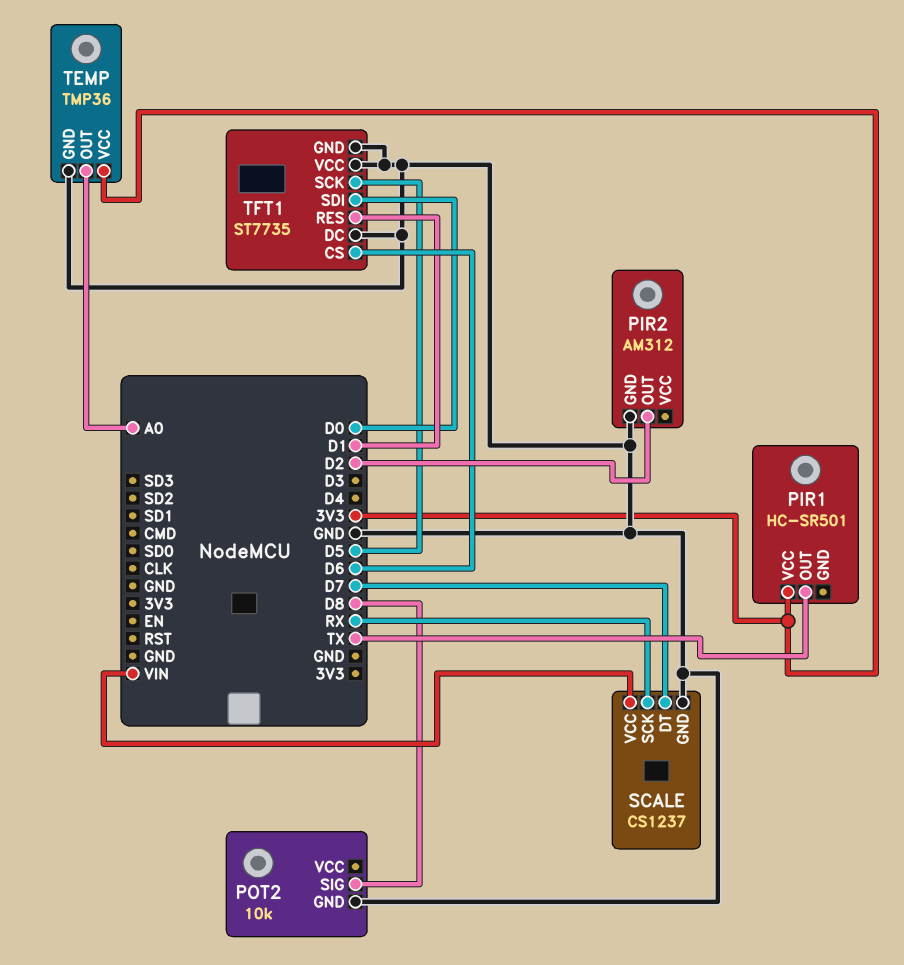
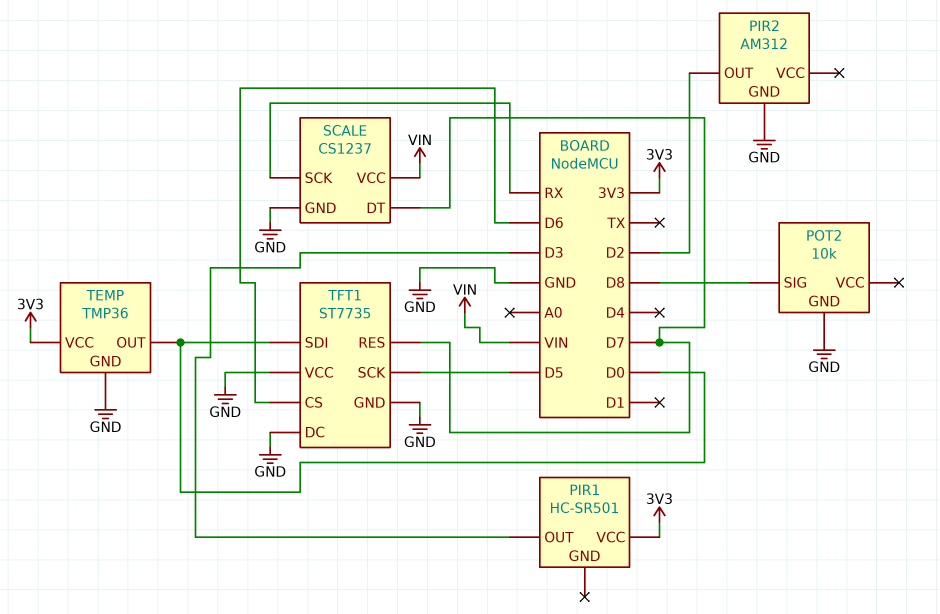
PIR1 pin OUT: TX -> D3
TEMP pin OUT: A0 -> D0
TFT1 pin RES: D1 -> D7

